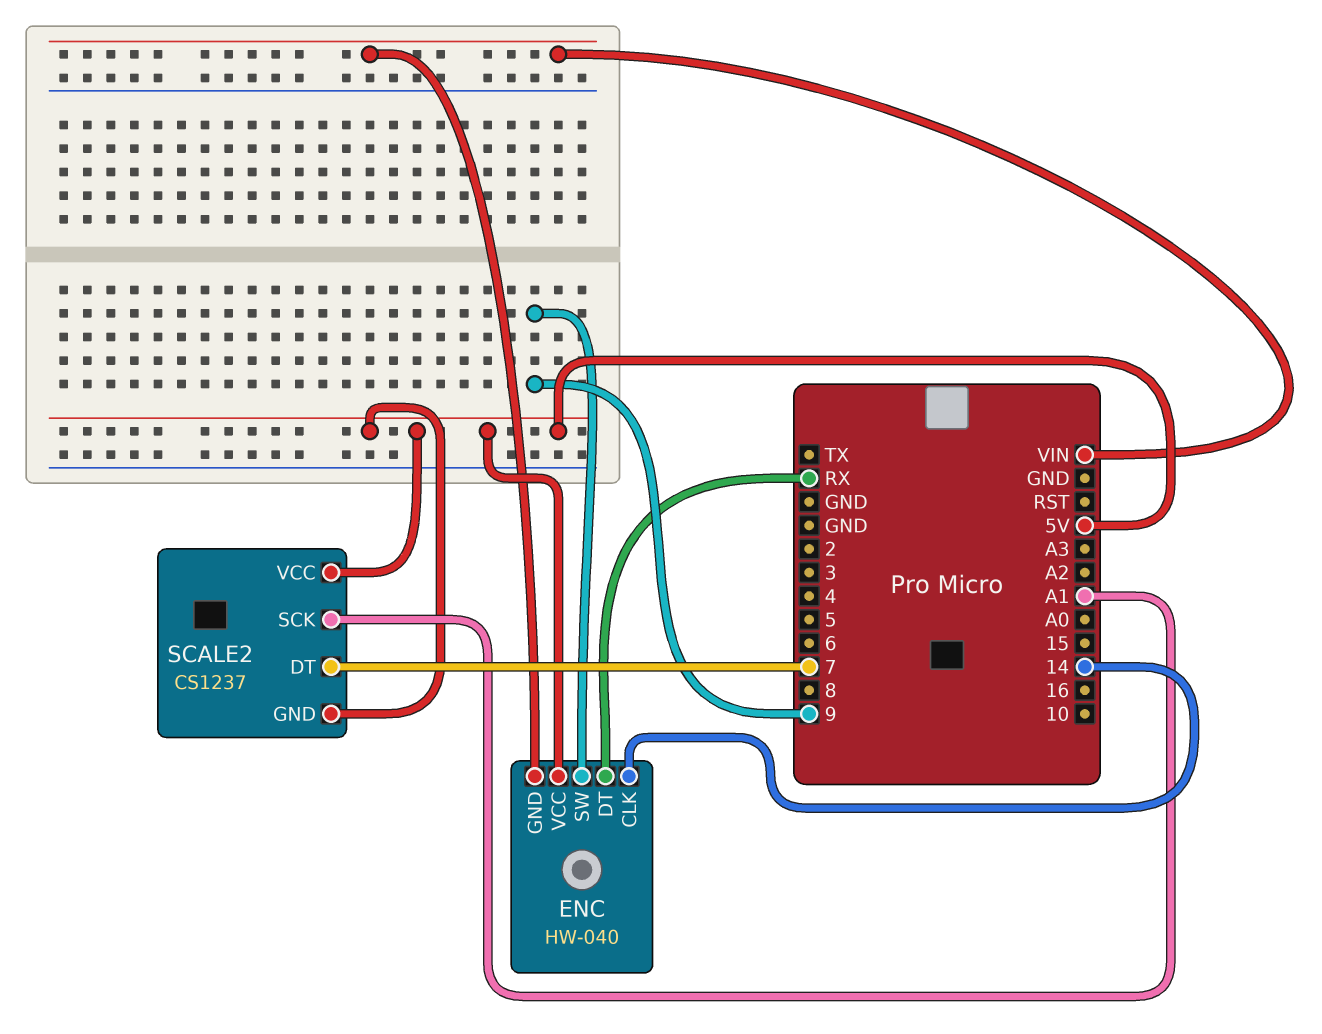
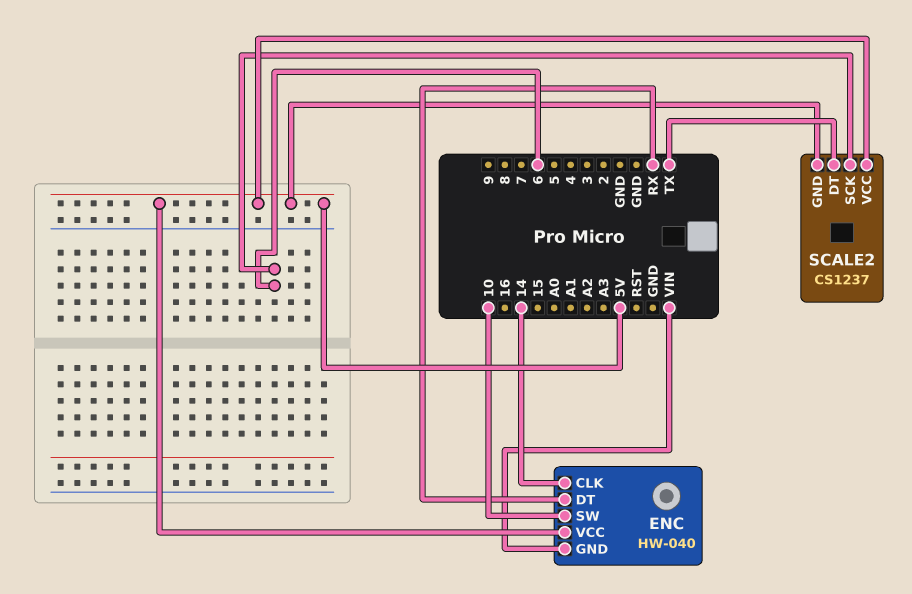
ENC pin SW: 9 -> 10
SCALE2 pin DT: 7 -> TX
SCALE2 pin SCK: A1 -> 6

